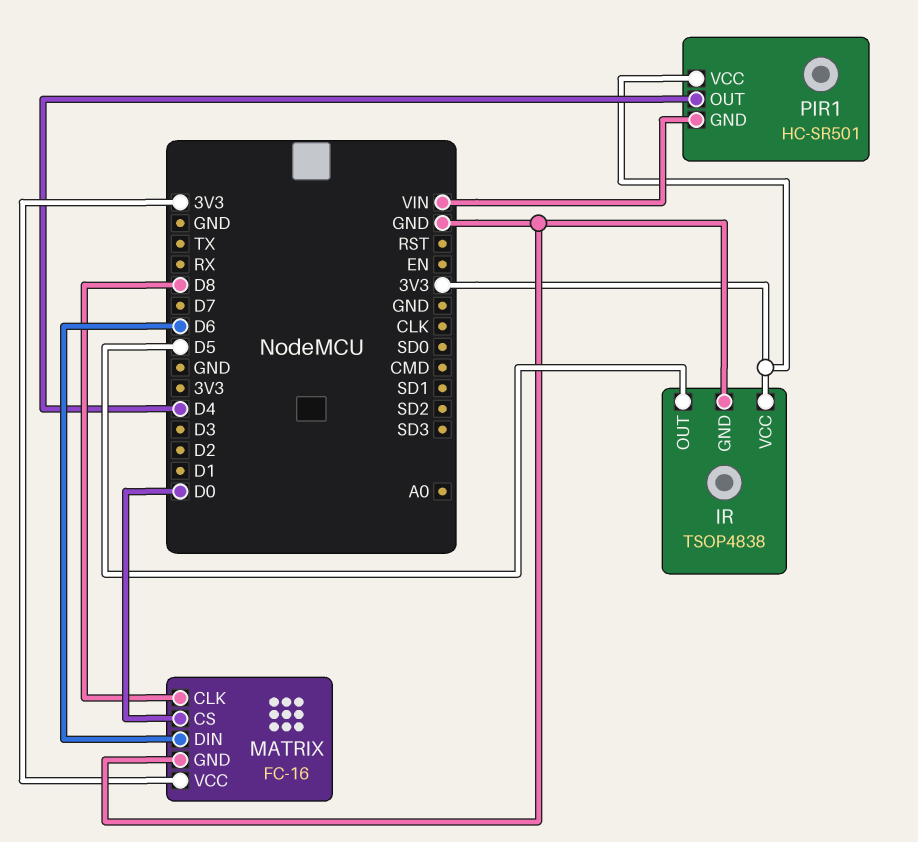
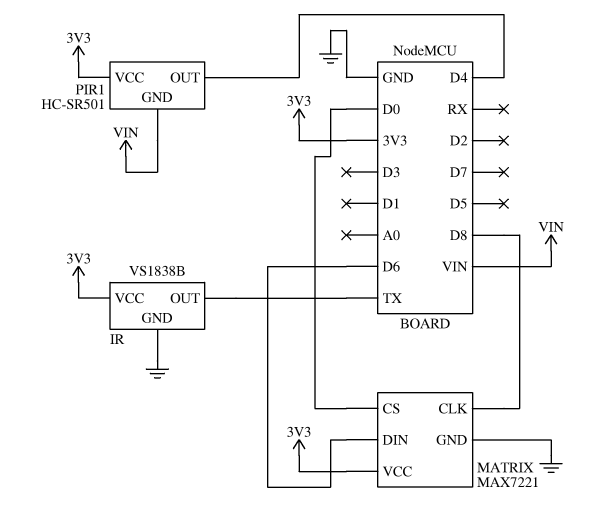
IR: TSOP4838 -> VS1838B
IR pin OUT: D5 -> TX
MATRIX: FC-16 -> MAX7221

